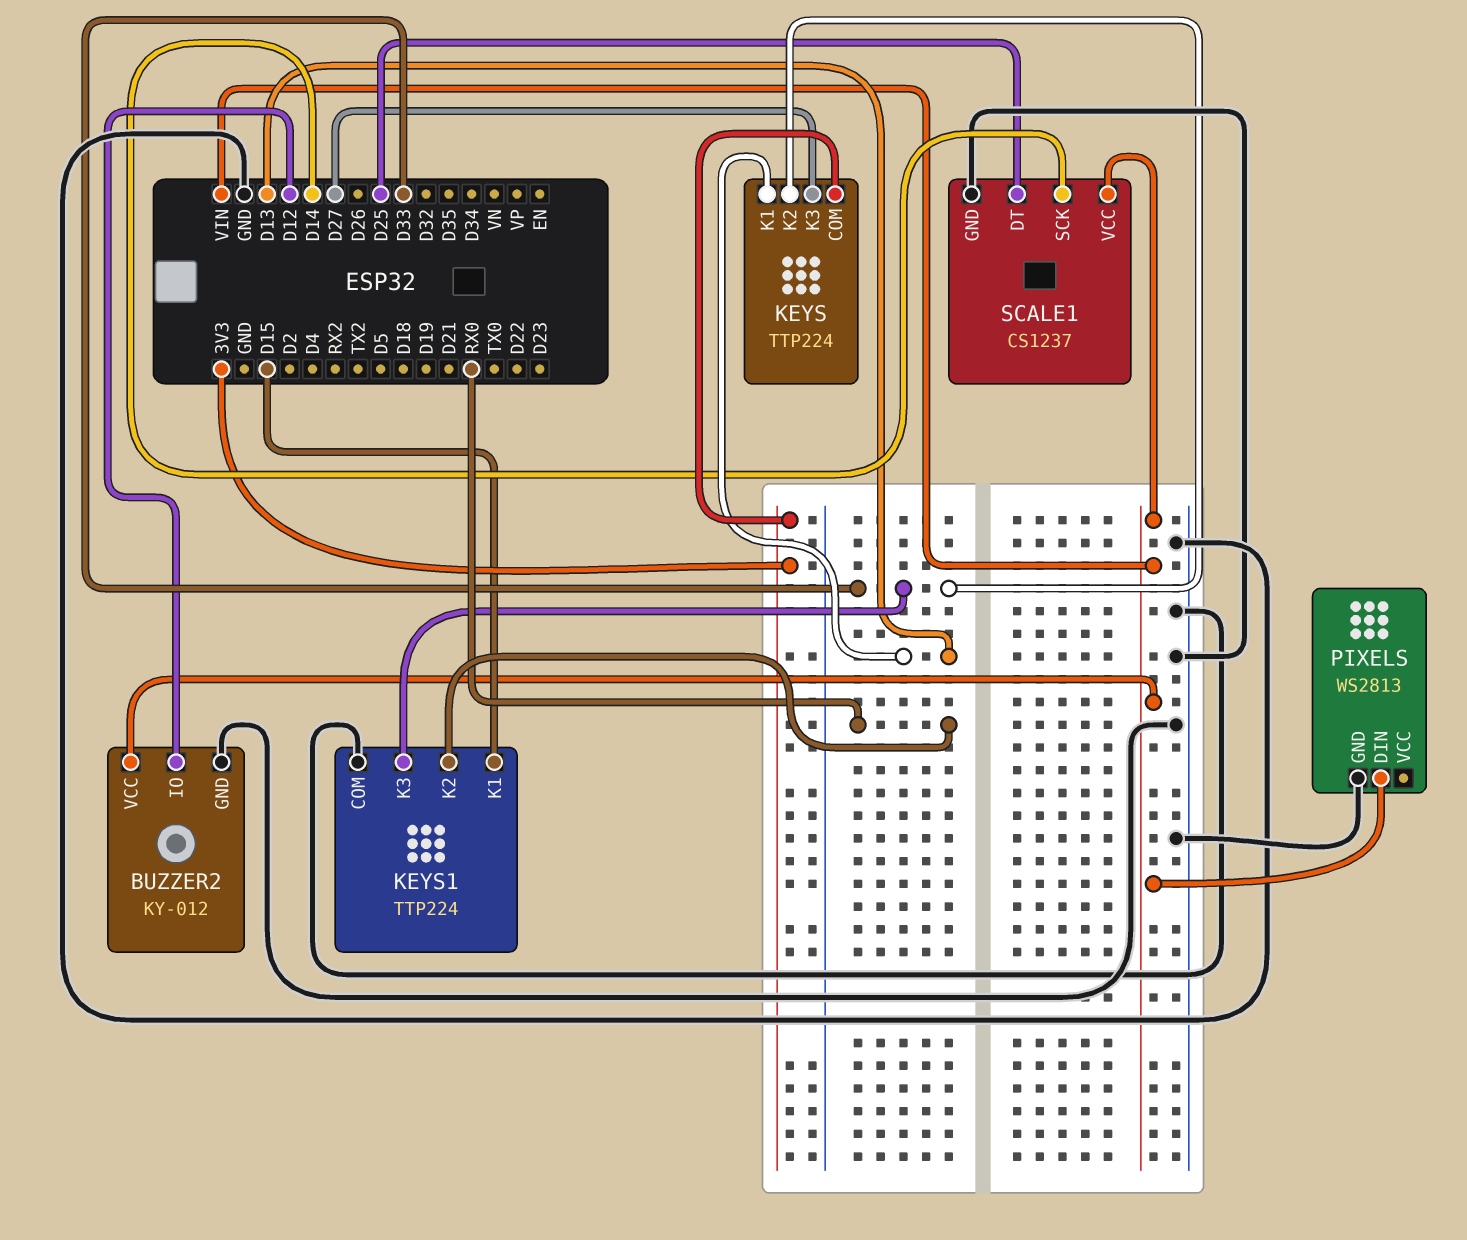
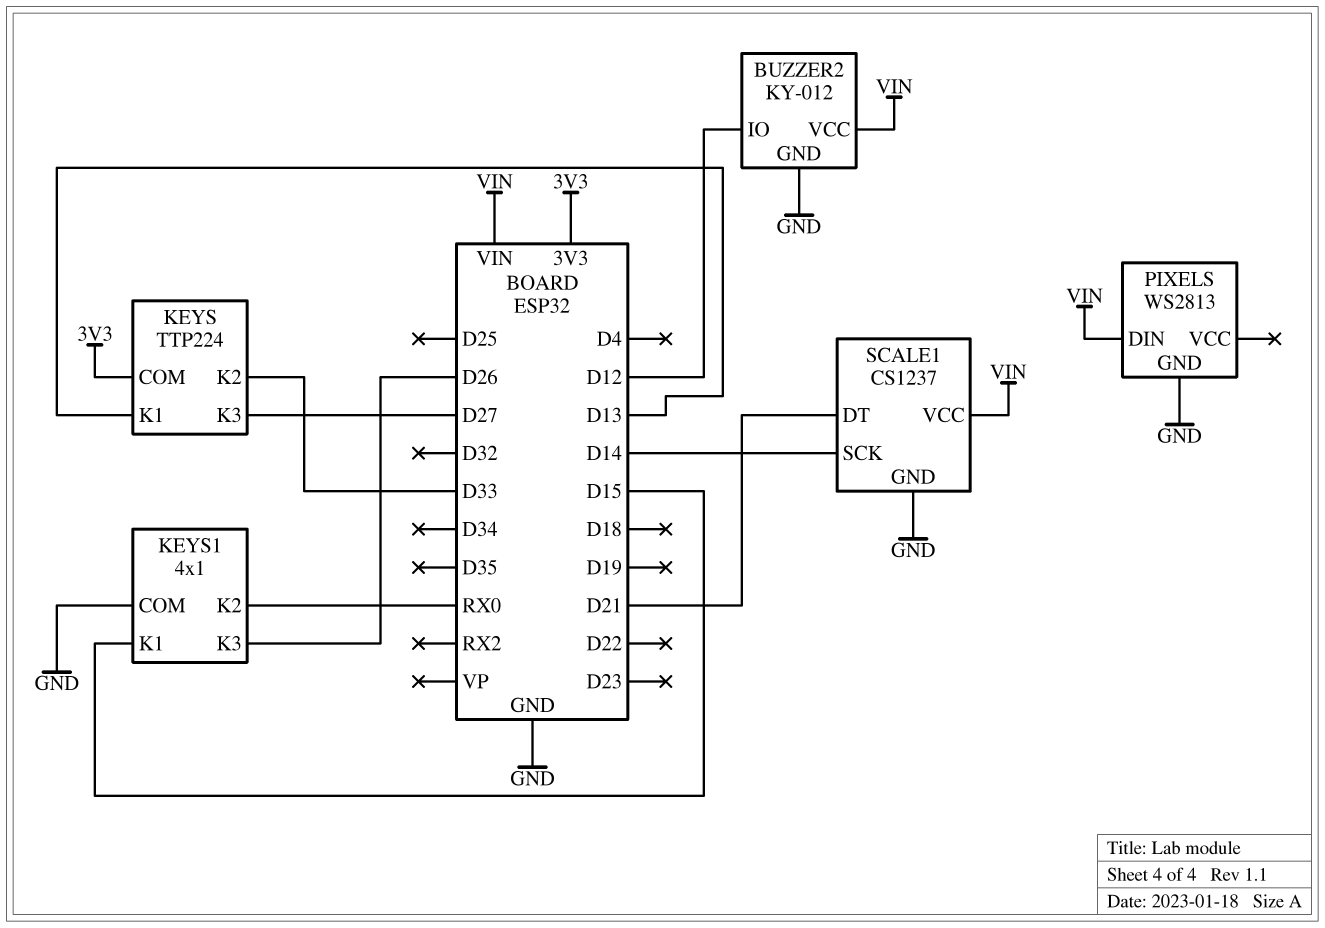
KEYS1: TTP224 -> 4x1
KEYS1 pin K3: D33 -> D26
SCALE1 pin DT: D25 -> D21

